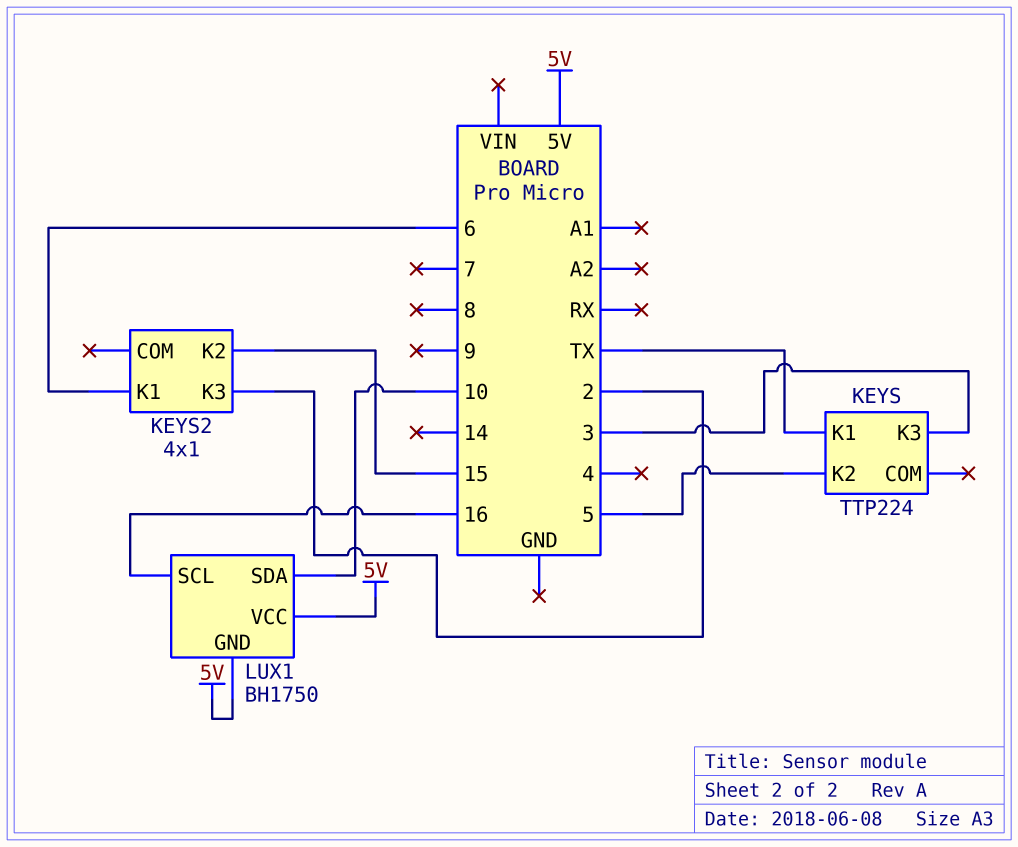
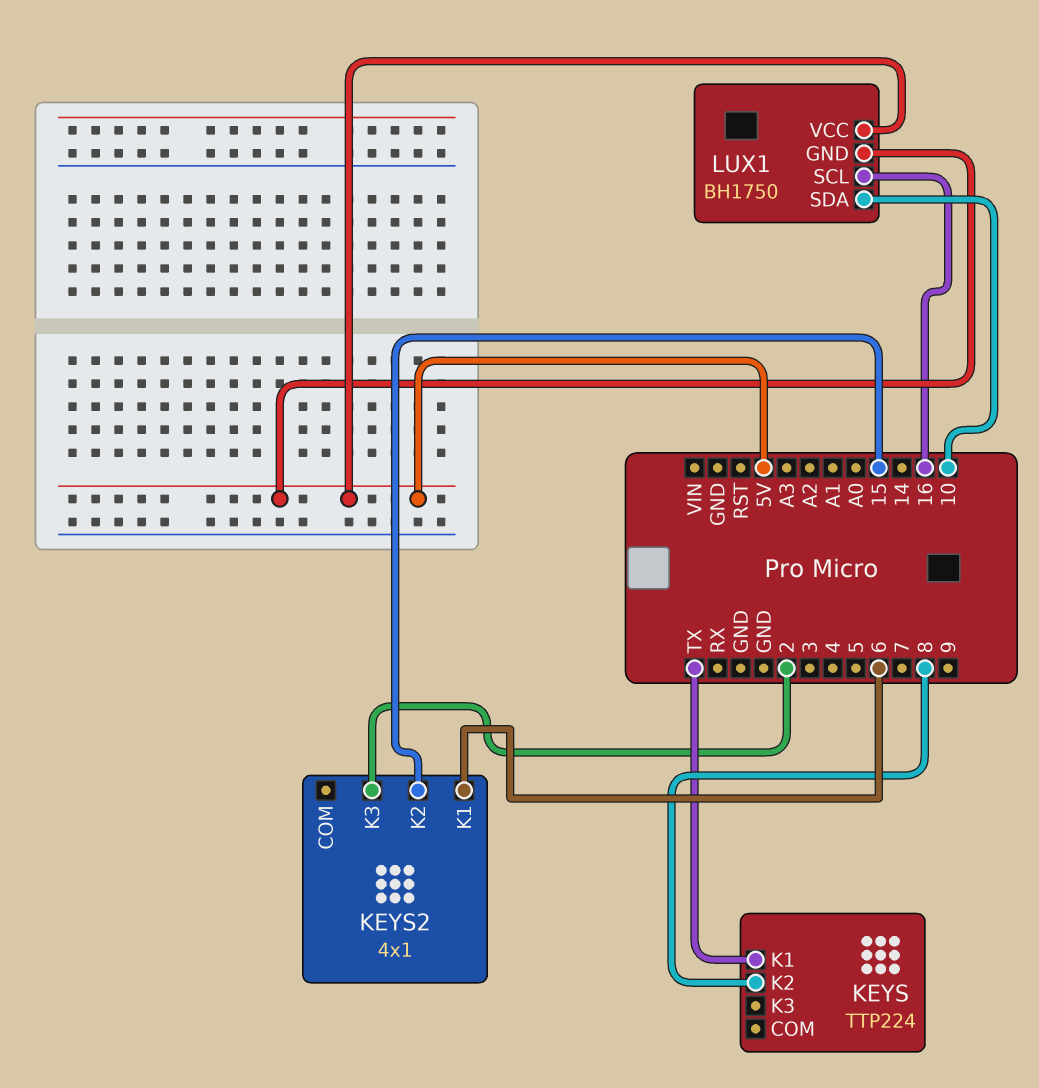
KEYS pin K2: 5 -> 8
KEYS pin K3: 3 -> none

